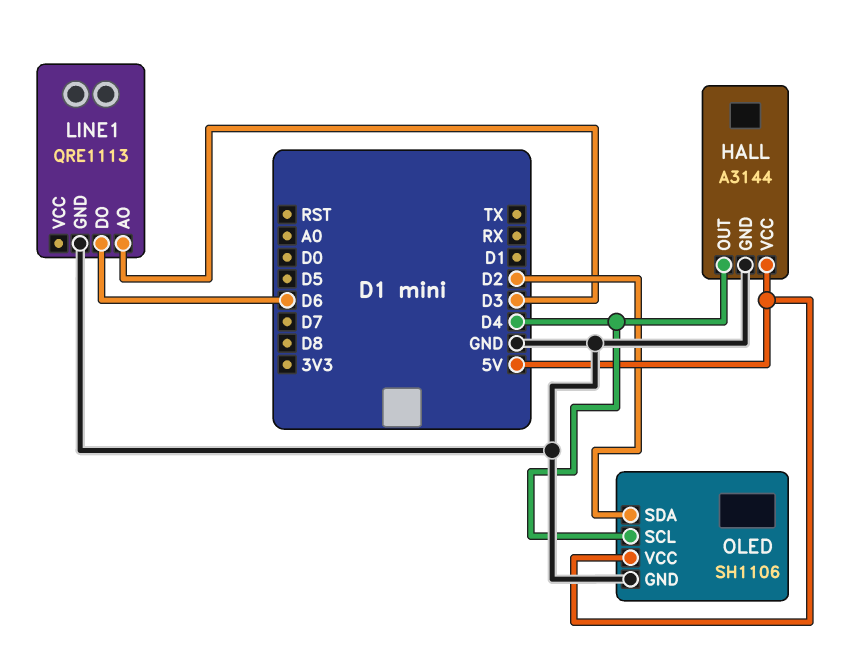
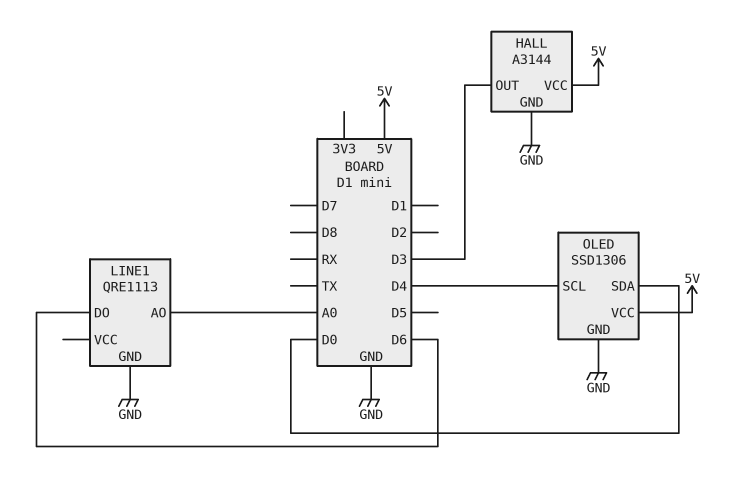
HALL pin OUT: D4 -> D3
LINE1 pin AO: D3 -> A0
OLED: SH1106 -> SSD1306
OLED pin SDA: D2 -> D0

